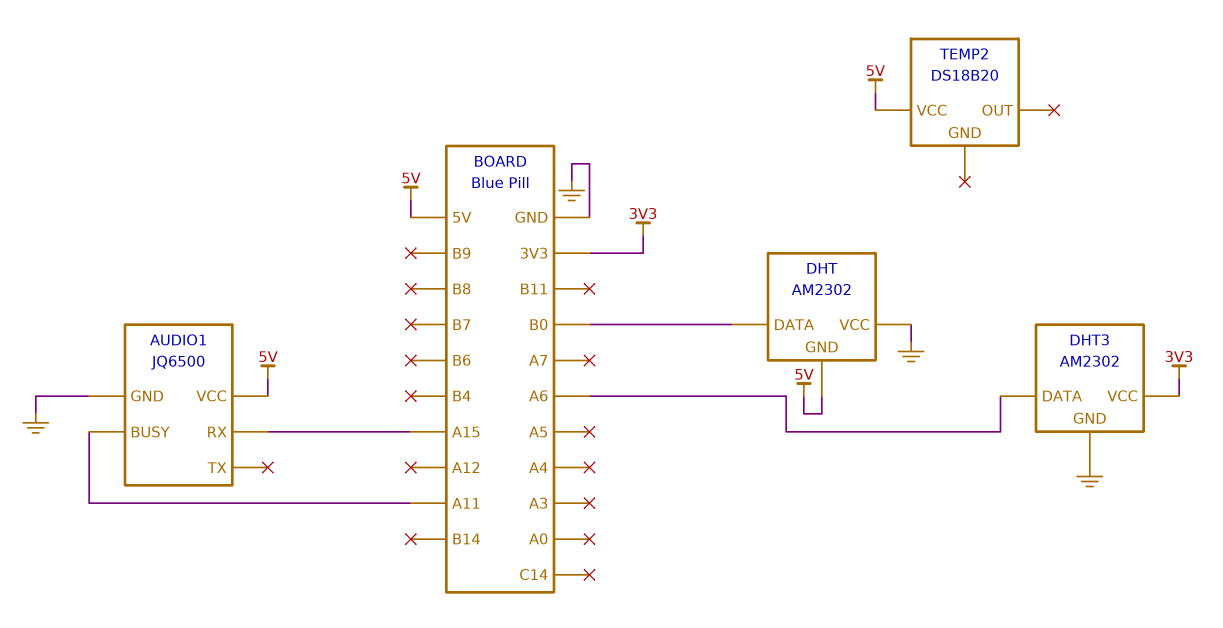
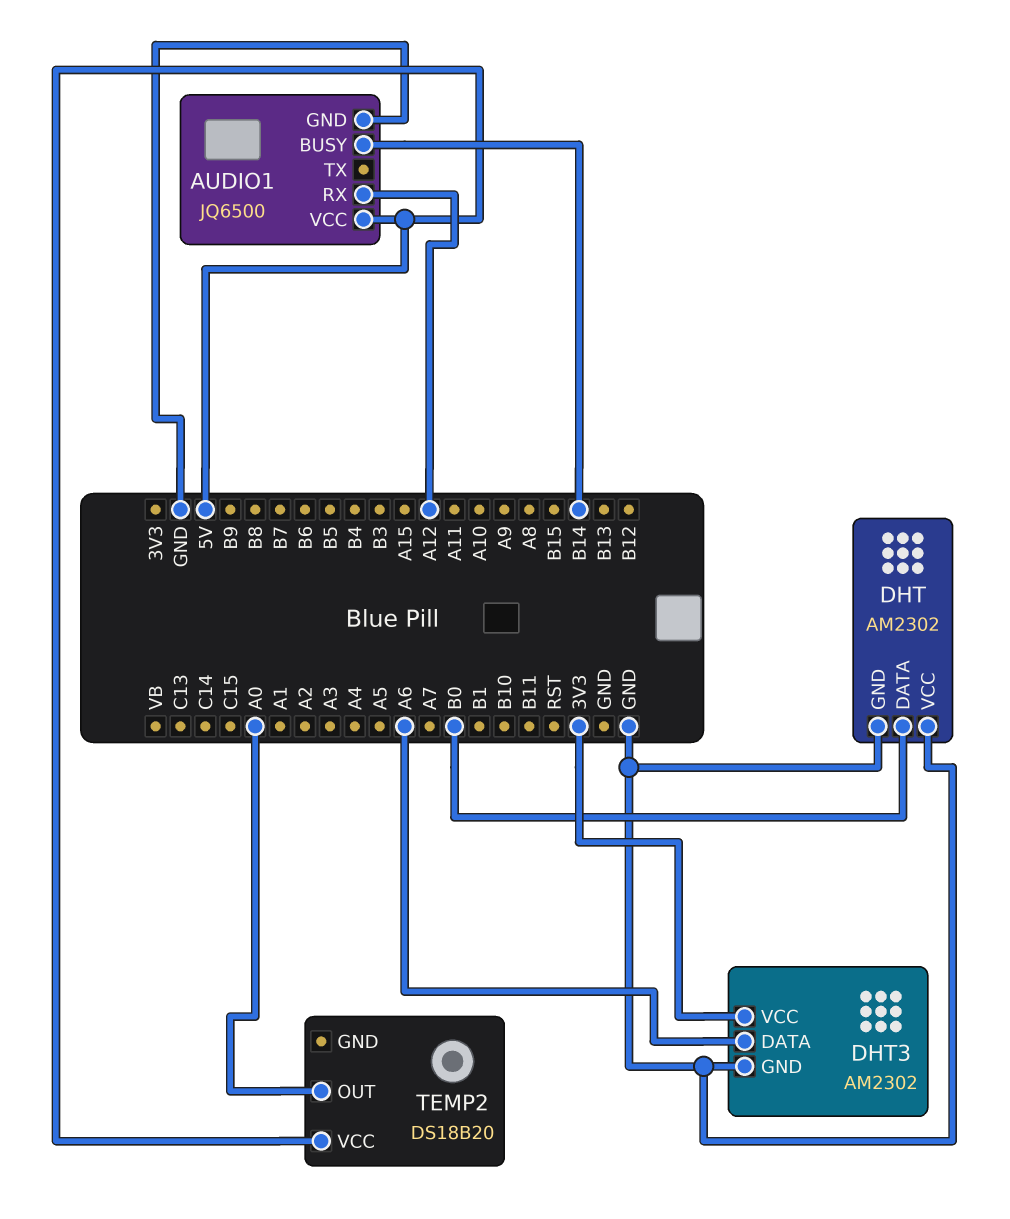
AUDIO1 pin BUSY: A11 -> B14
AUDIO1 pin RX: A15 -> A12
DHT pin GND: 5V -> GND
TEMP2 pin OUT: none -> A0

